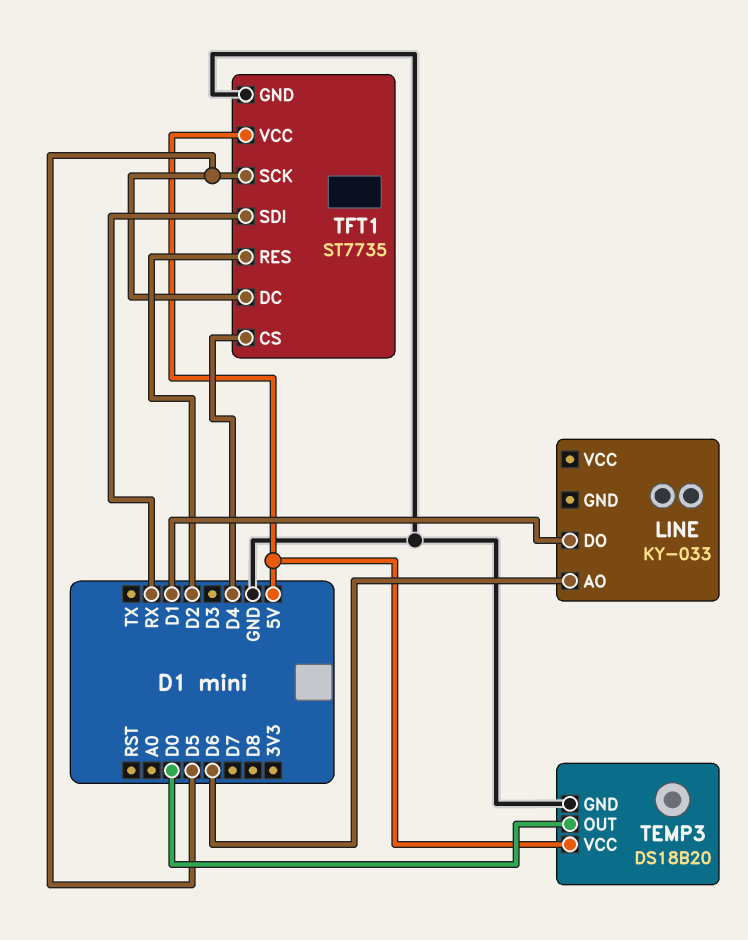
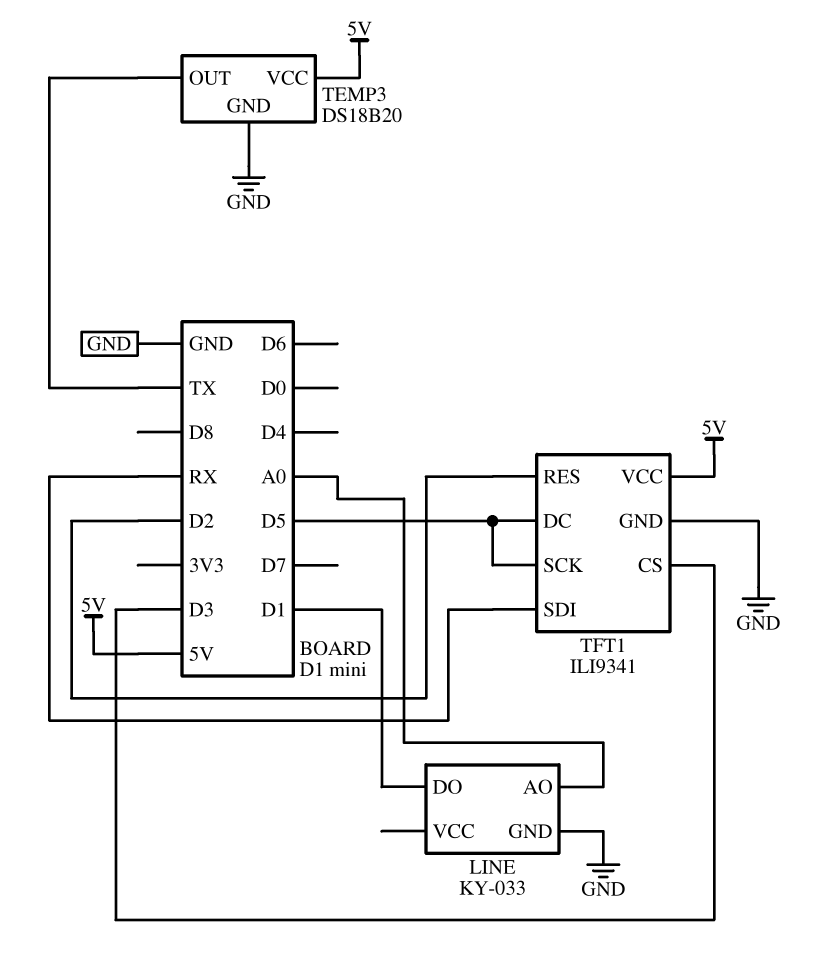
LINE pin AO: D6 -> A0
LINE pin GND: none -> GND
TEMP3 pin OUT: D0 -> TX
TFT1: ST7735 -> ILI9341
TFT1 pin CS: D4 -> D3

